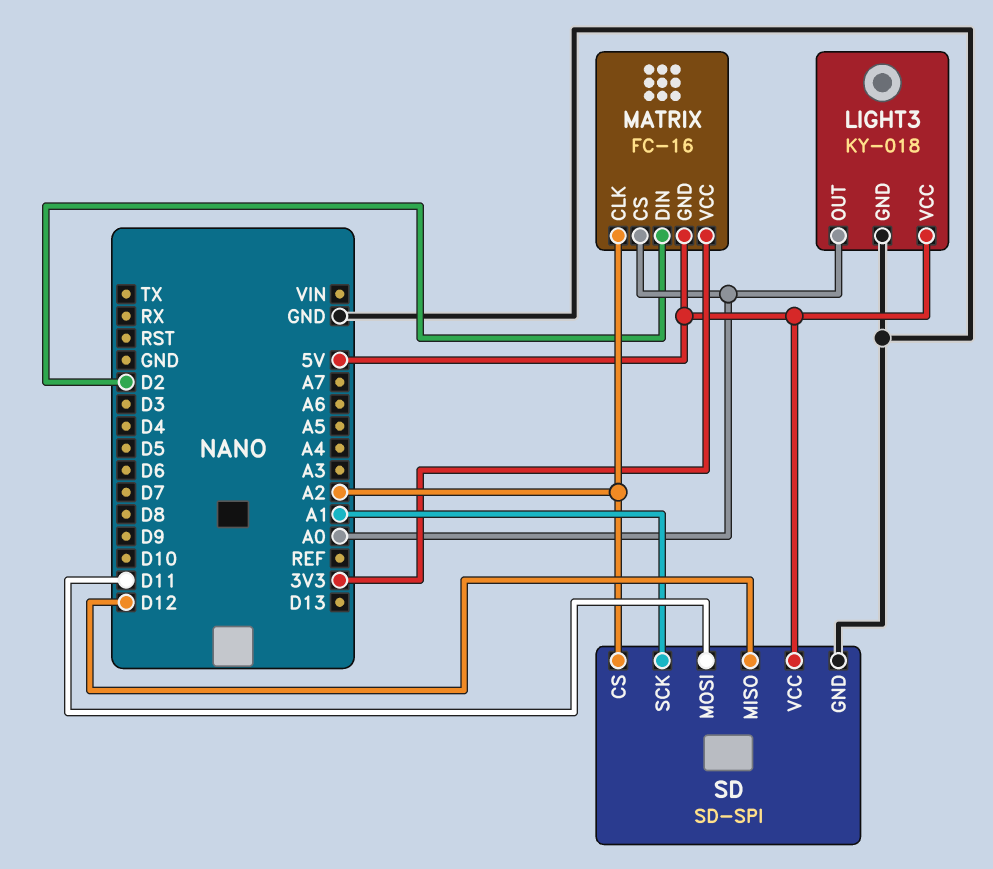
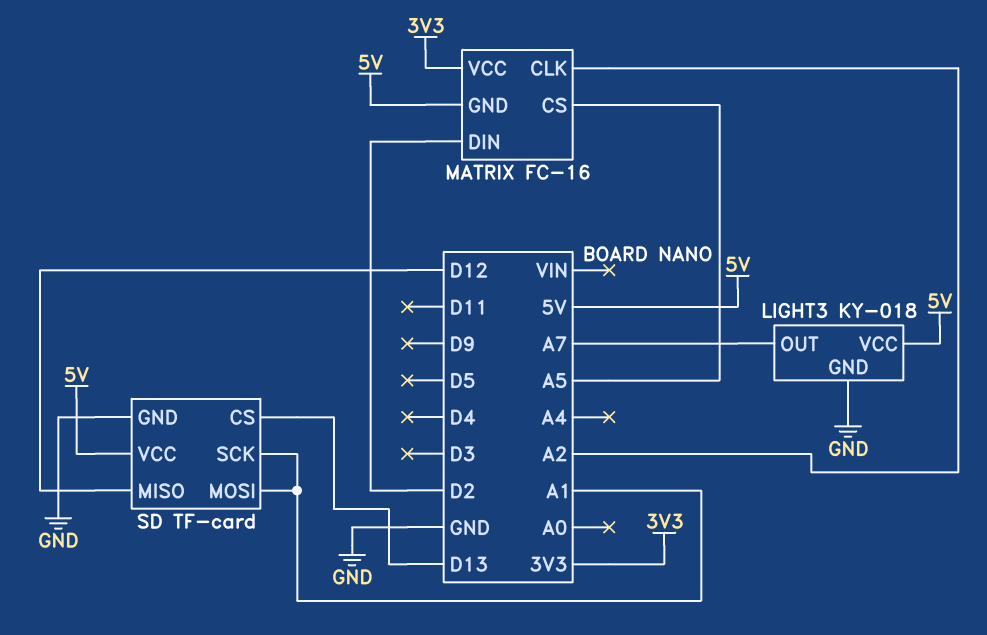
LIGHT3 pin OUT: A0 -> A7
MATRIX pin CS: A0 -> A5
SD: SD-SPI -> TF-card
SD pin CS: A2 -> D13
SD pin MOSI: D11 -> A1

